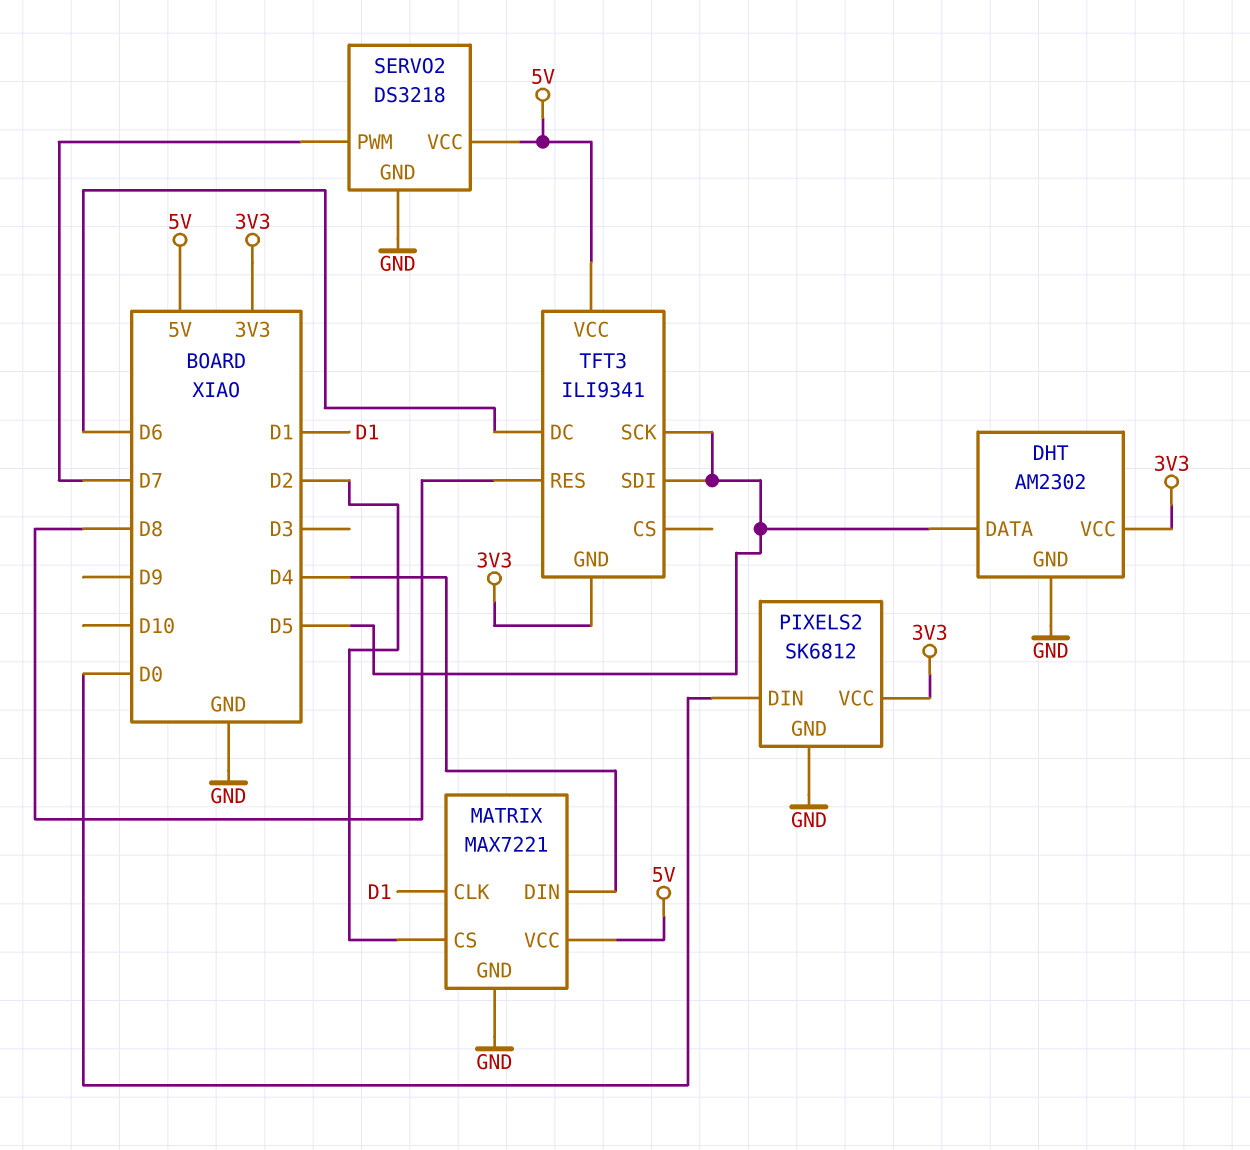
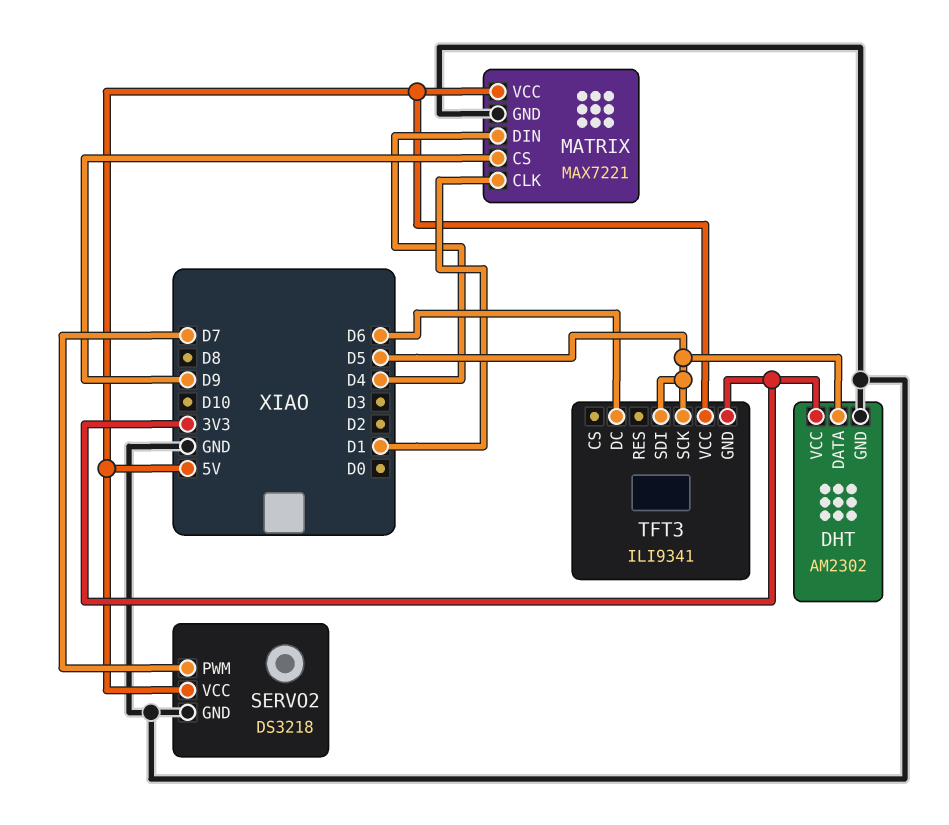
MATRIX pin CS: D2 -> D9
PIXELS2: SK6812 -> none
PIXELS2 pin DIN: D0 -> none
PIXELS2 pin GND: GND -> none
PIXELS2 pin VCC: 3V3 -> none
TFT3 pin RES: D8 -> none

